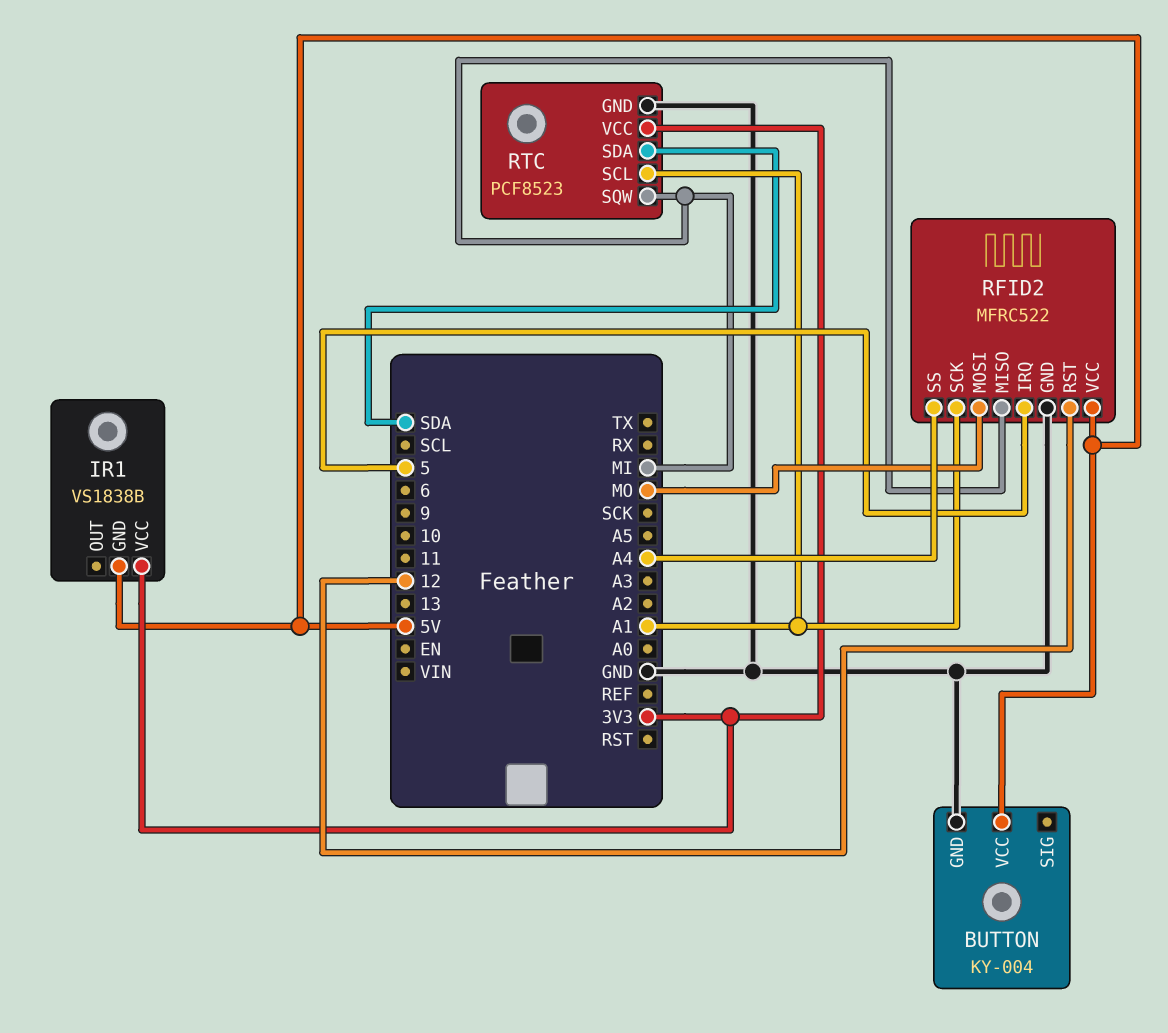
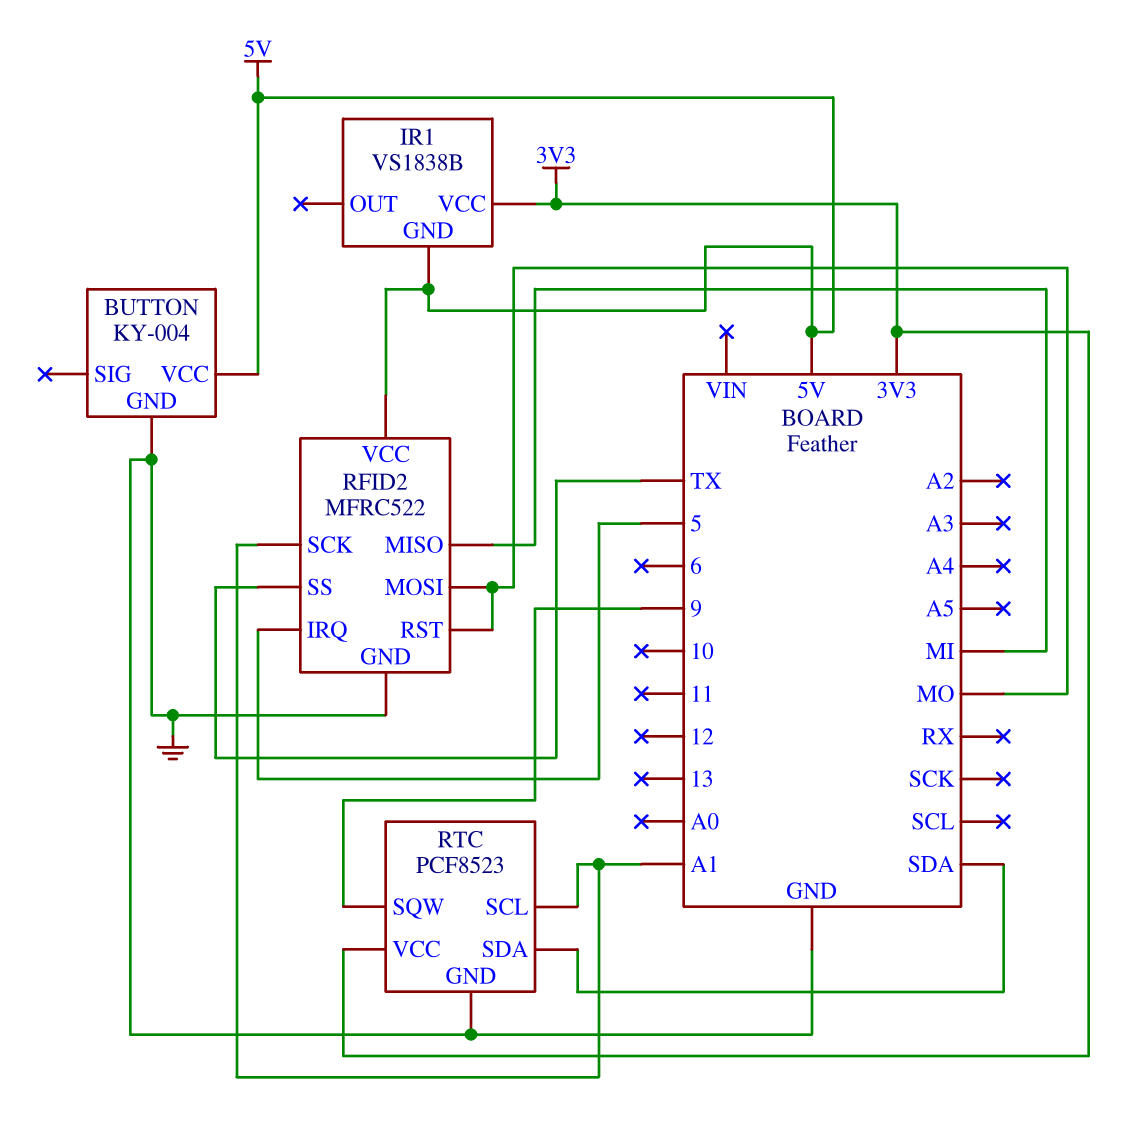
RFID2 pin RST: 12 -> MO
RFID2 pin SS: A4 -> TX
RTC pin SQW: MI -> 9

